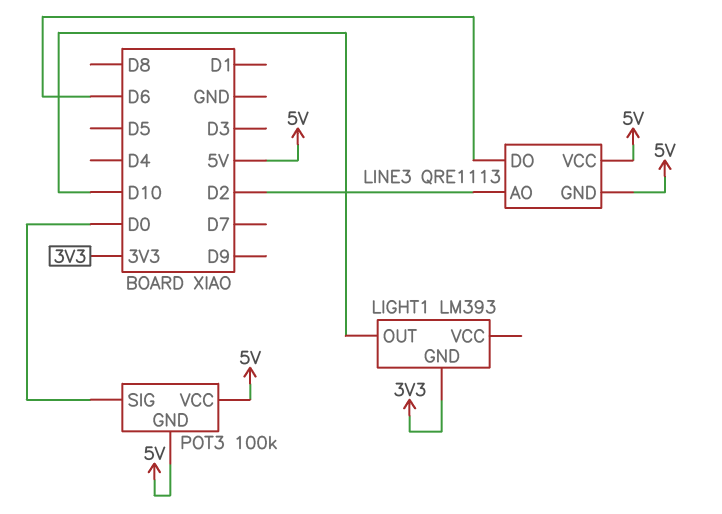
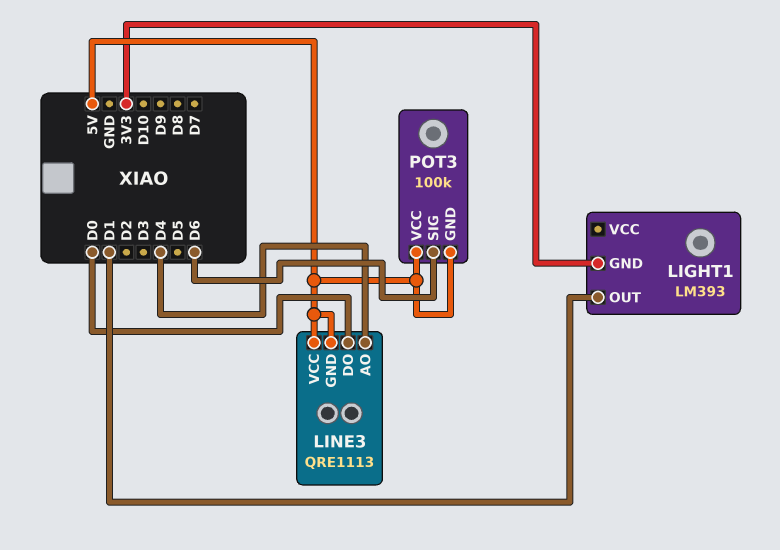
LIGHT1 pin OUT: D10 -> D1
LINE3 pin AO: D2 -> D4
LINE3 pin DO: D6 -> D0
POT3 pin SIG: D0 -> D6

